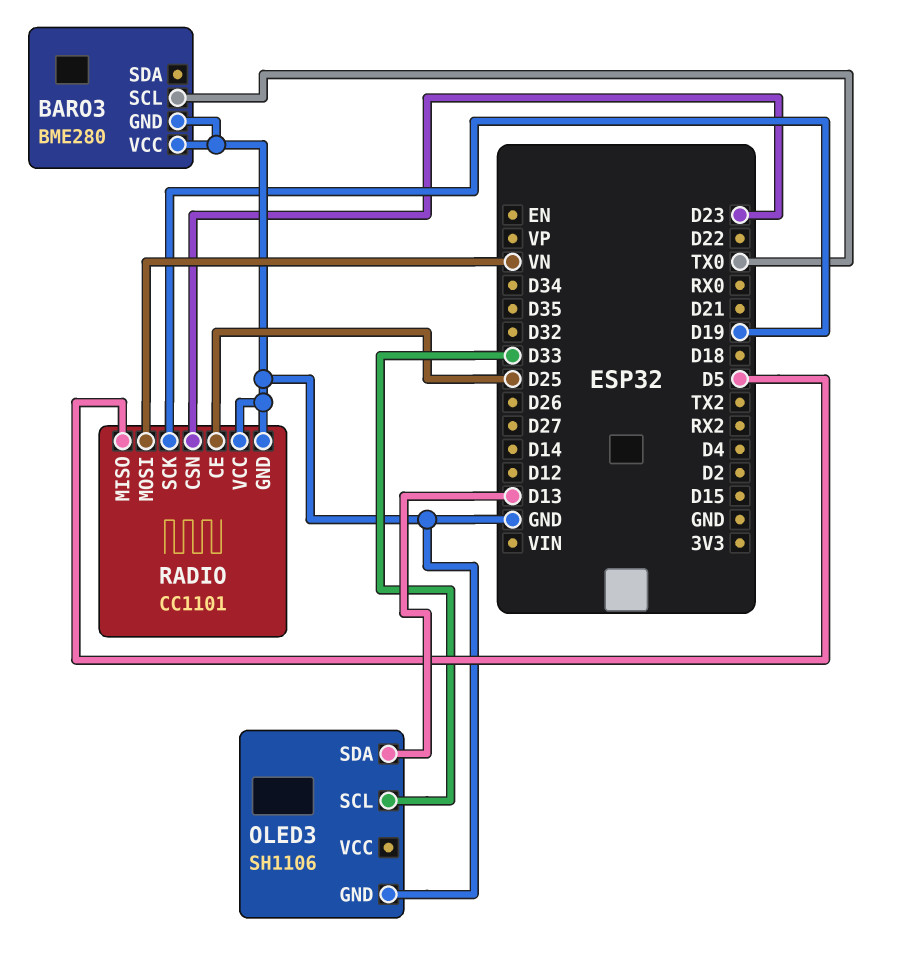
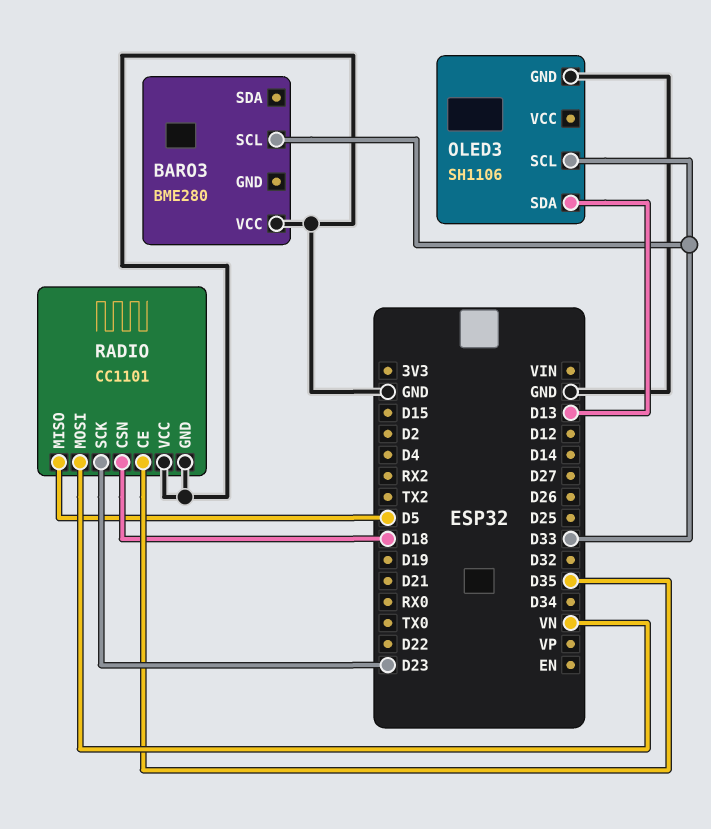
BARO3 pin GND: GND -> none
BARO3 pin SCL: TX0 -> D33
RADIO pin CE: D25 -> D35
RADIO pin CSN: D23 -> D18
RADIO pin SCK: D19 -> D23

